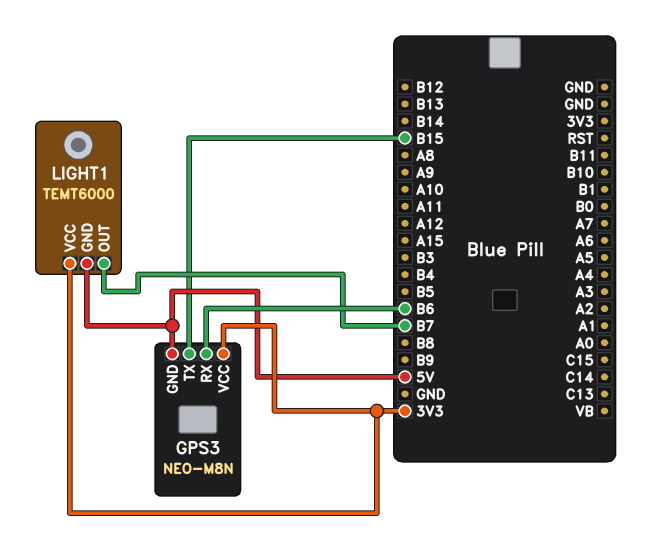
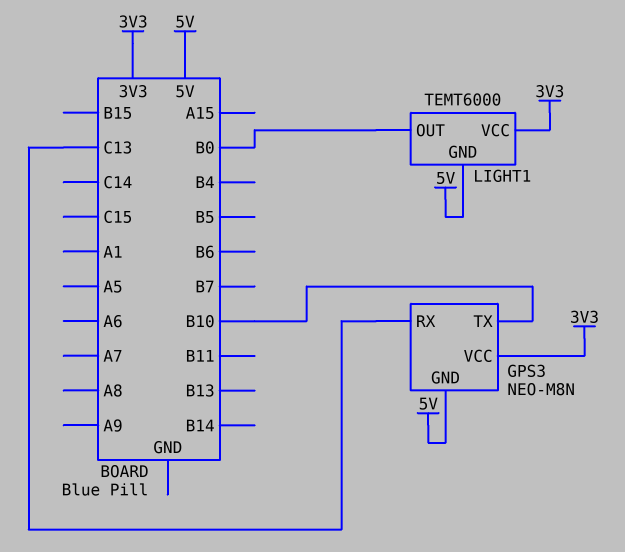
GPS3 pin RX: B6 -> C13
GPS3 pin TX: B15 -> B10
LIGHT1 pin OUT: B7 -> B0

